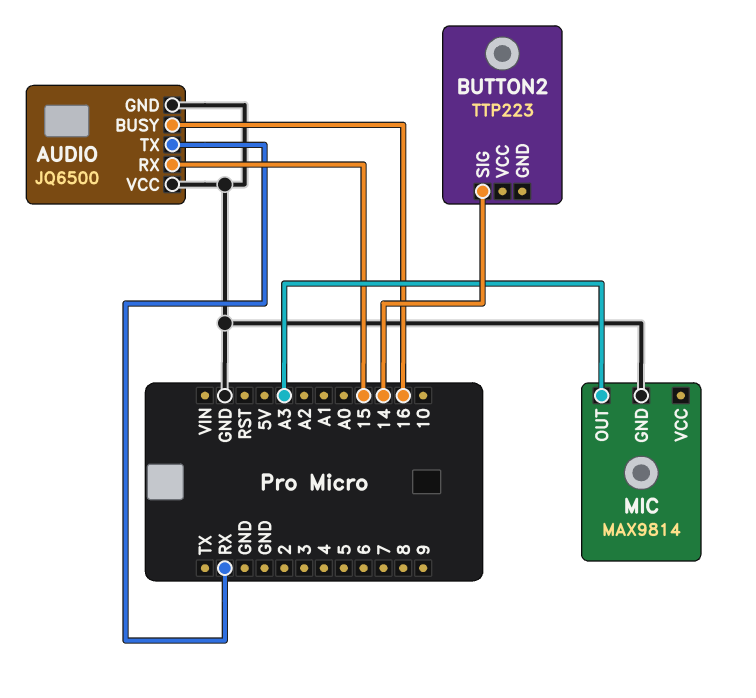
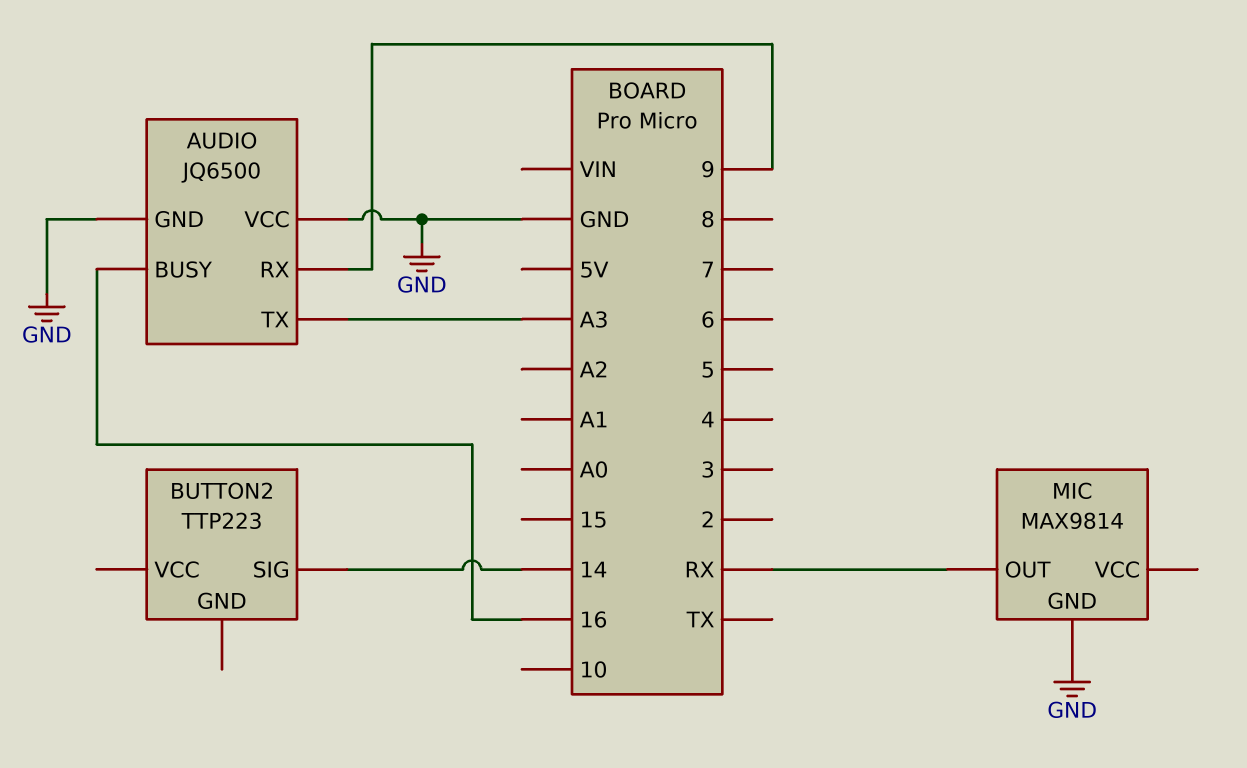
AUDIO pin RX: 15 -> 9
AUDIO pin TX: RX -> A3
MIC pin OUT: A3 -> RX

